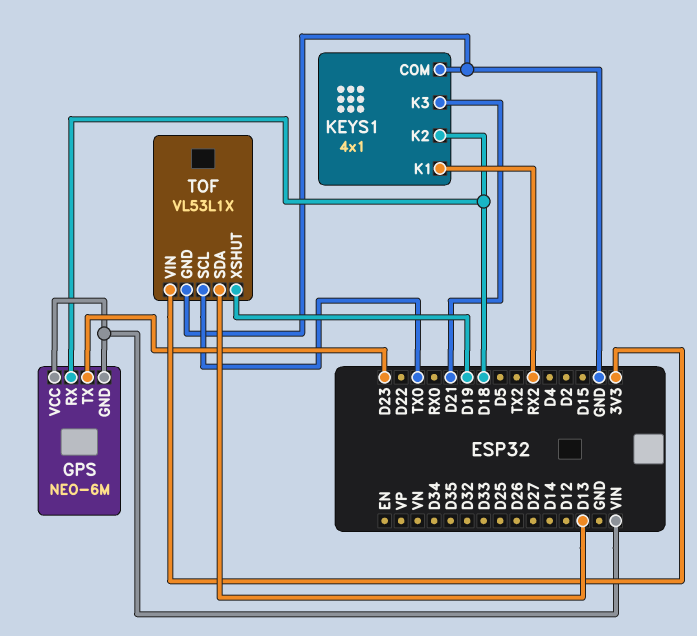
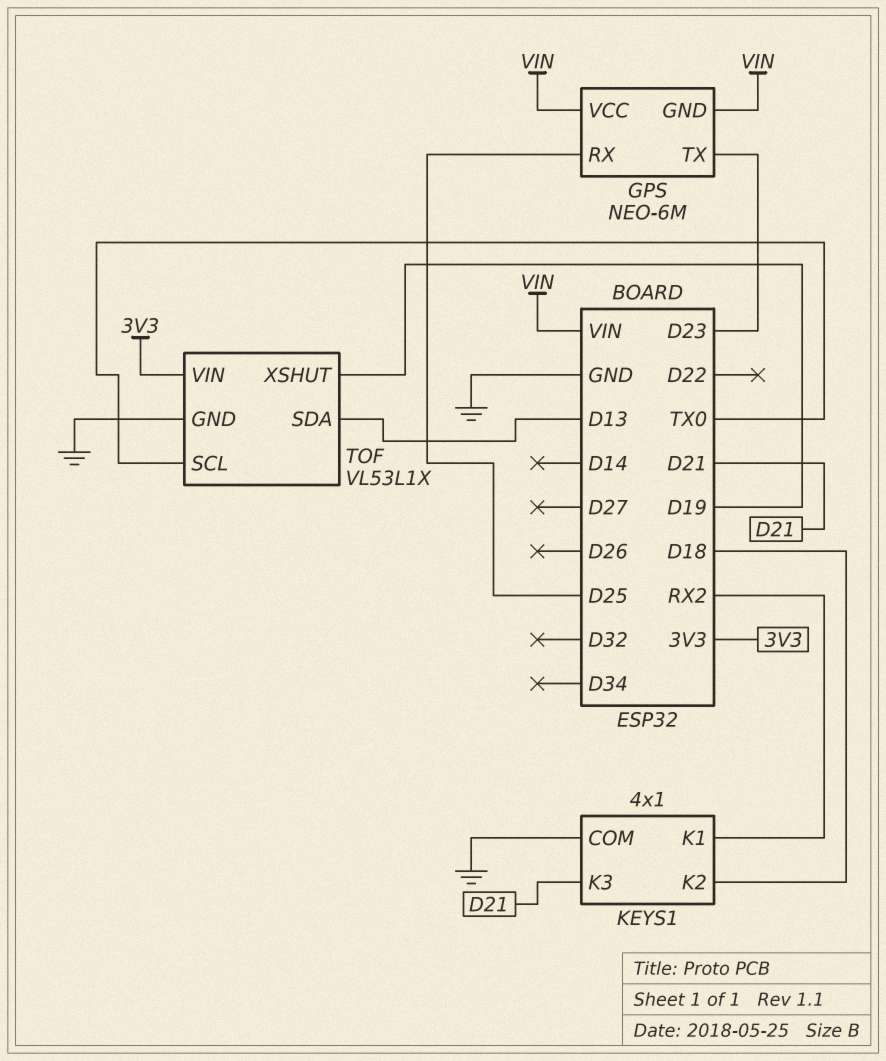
GPS pin RX: D18 -> D25

